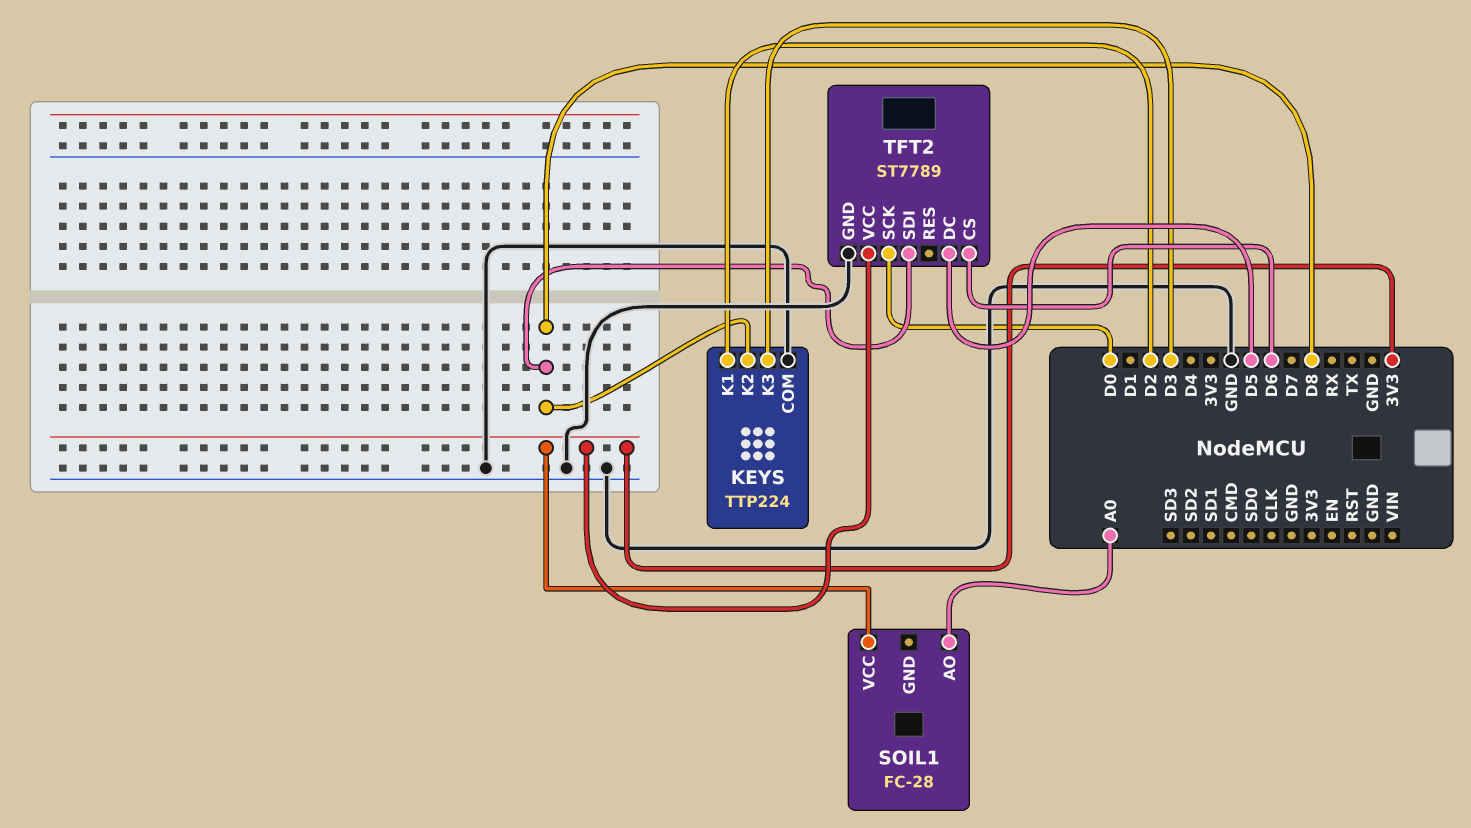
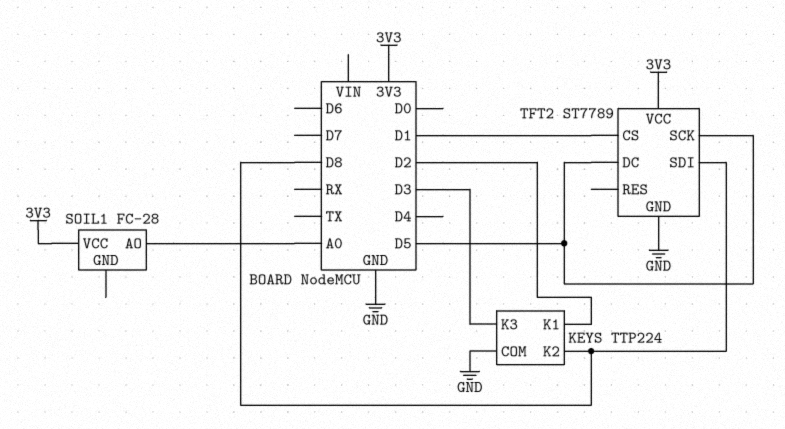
TFT2 pin CS: D6 -> D1
TFT2 pin SCK: D0 -> D5

